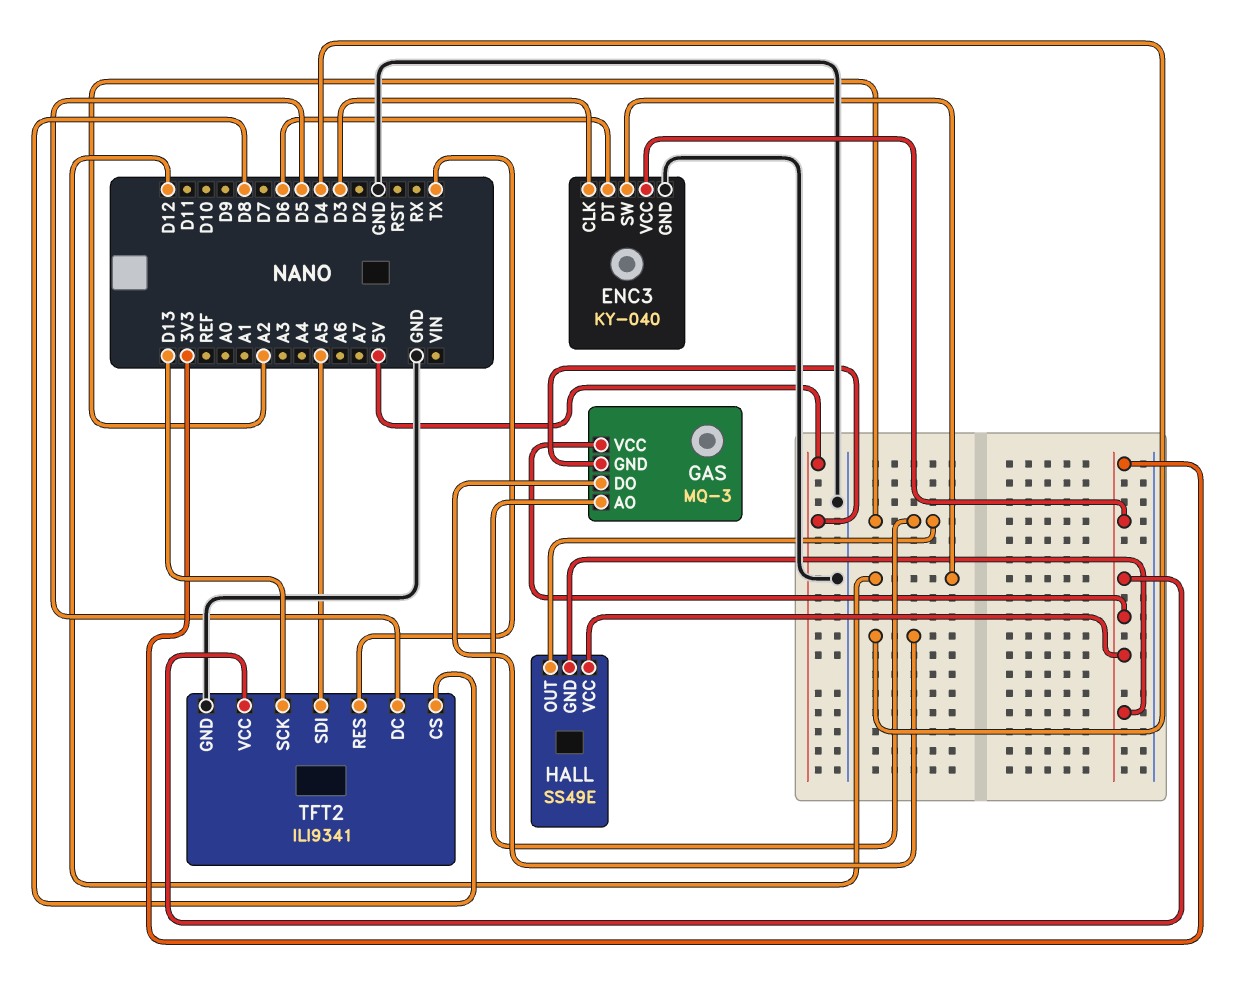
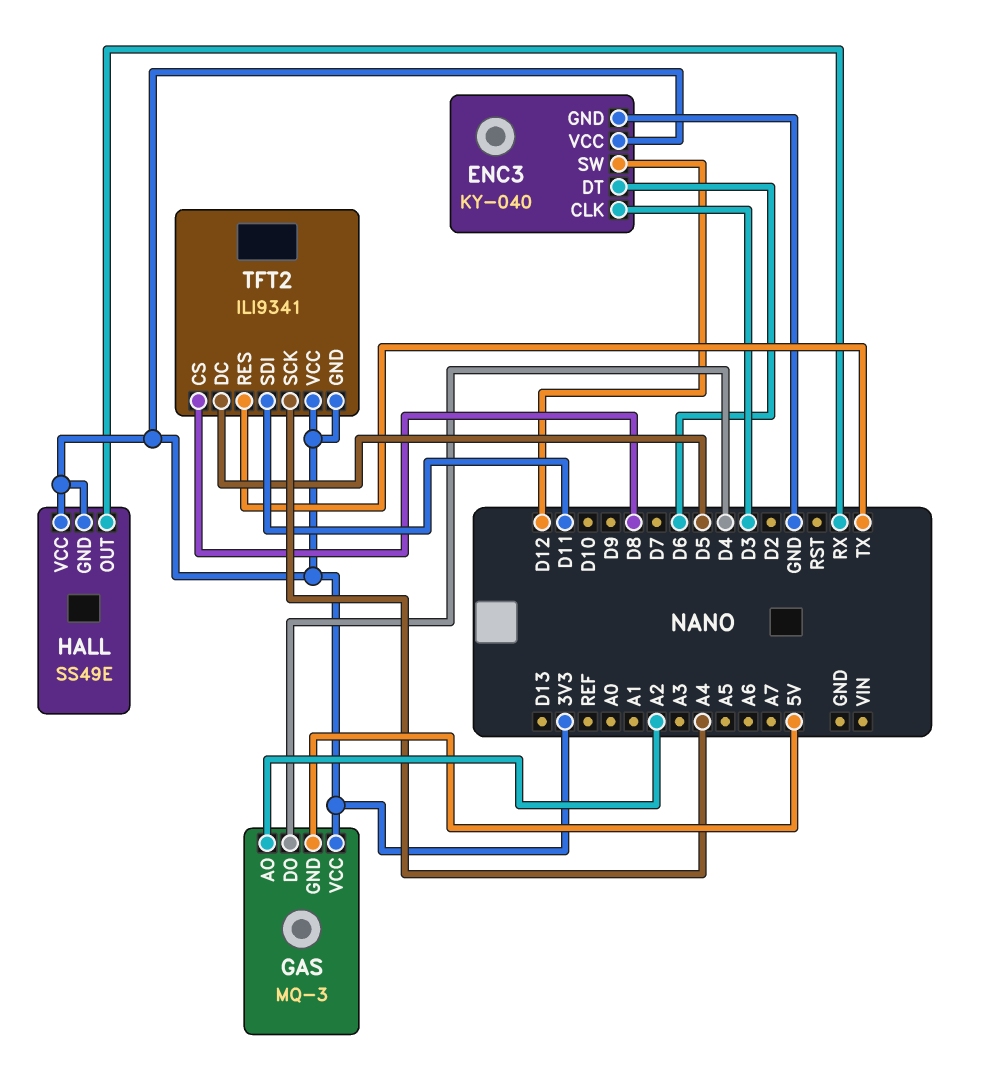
HALL pin OUT: A2 -> RX
TFT2 pin GND: GND -> 3V3
TFT2 pin SCK: D13 -> A4
TFT2 pin SDI: A5 -> D11

